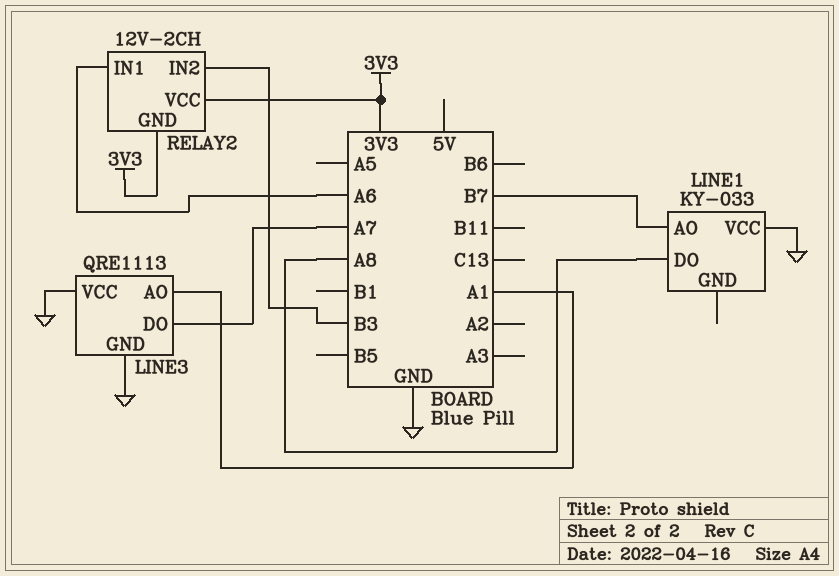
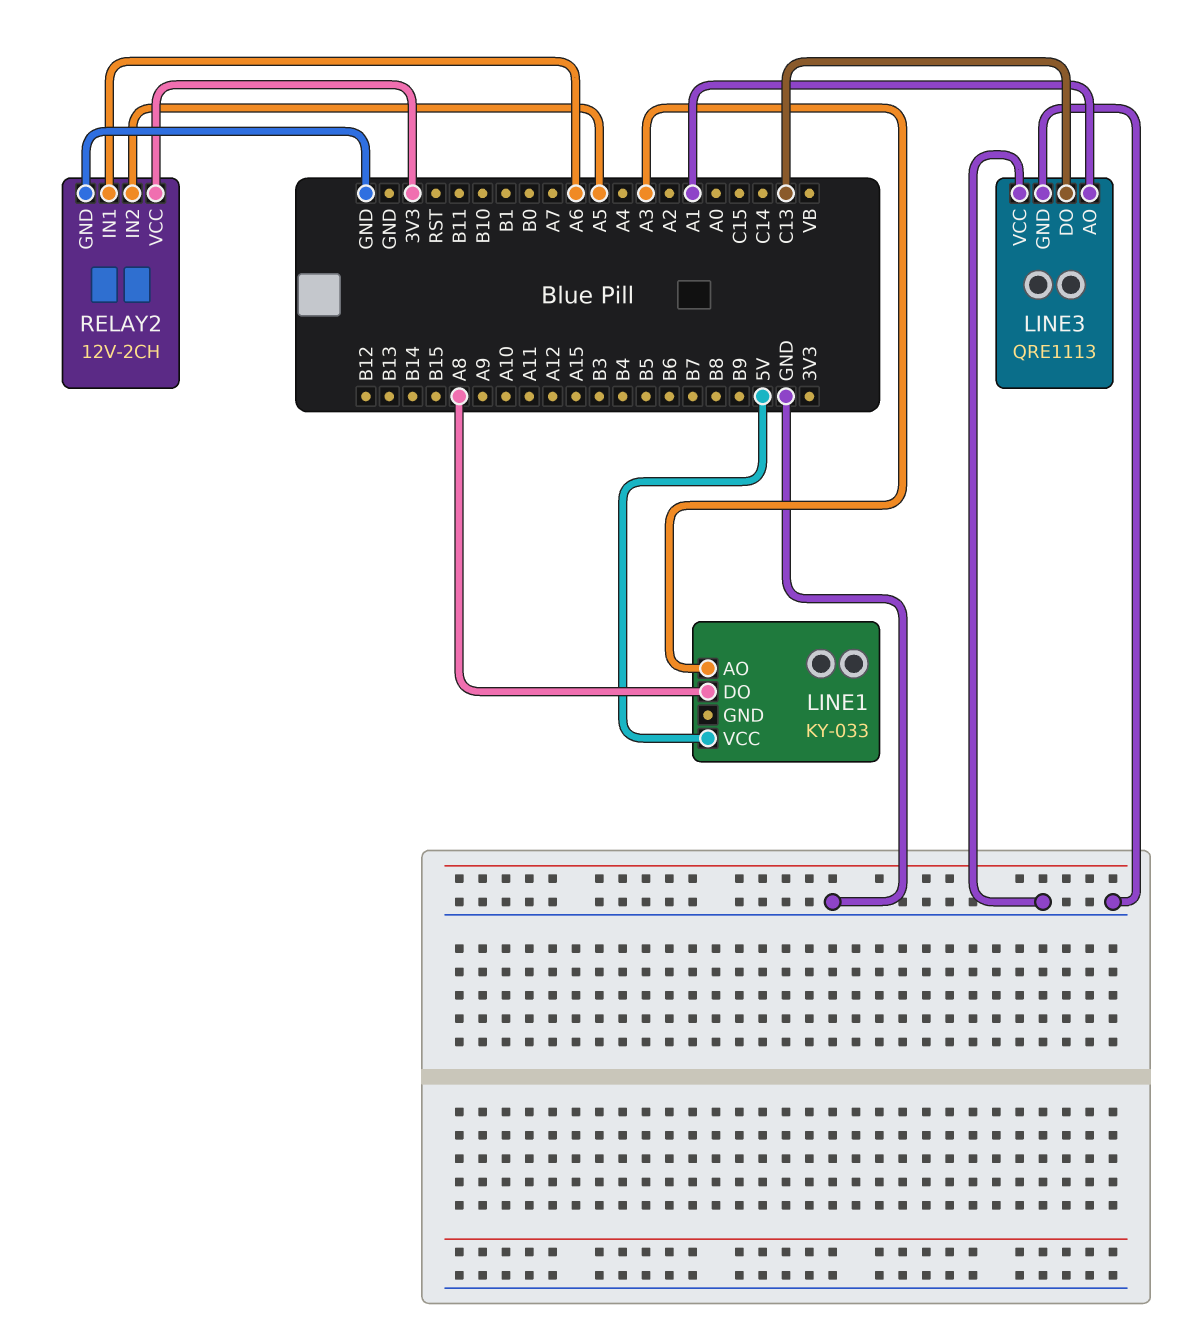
LINE1 pin AO: B7 -> A3
LINE1 pin VCC: GND -> 5V
LINE3 pin DO: A7 -> C13
RELAY2 pin GND: 3V3 -> GND
RELAY2 pin IN2: B3 -> A5

